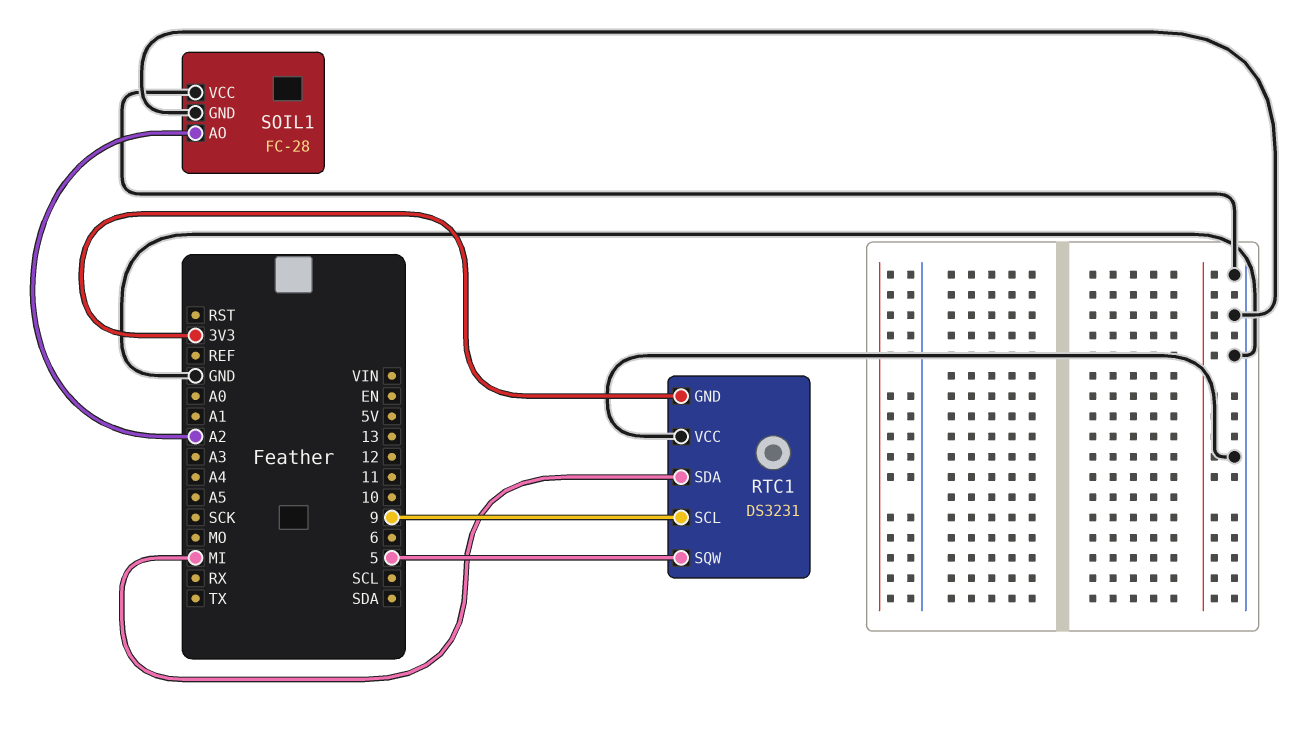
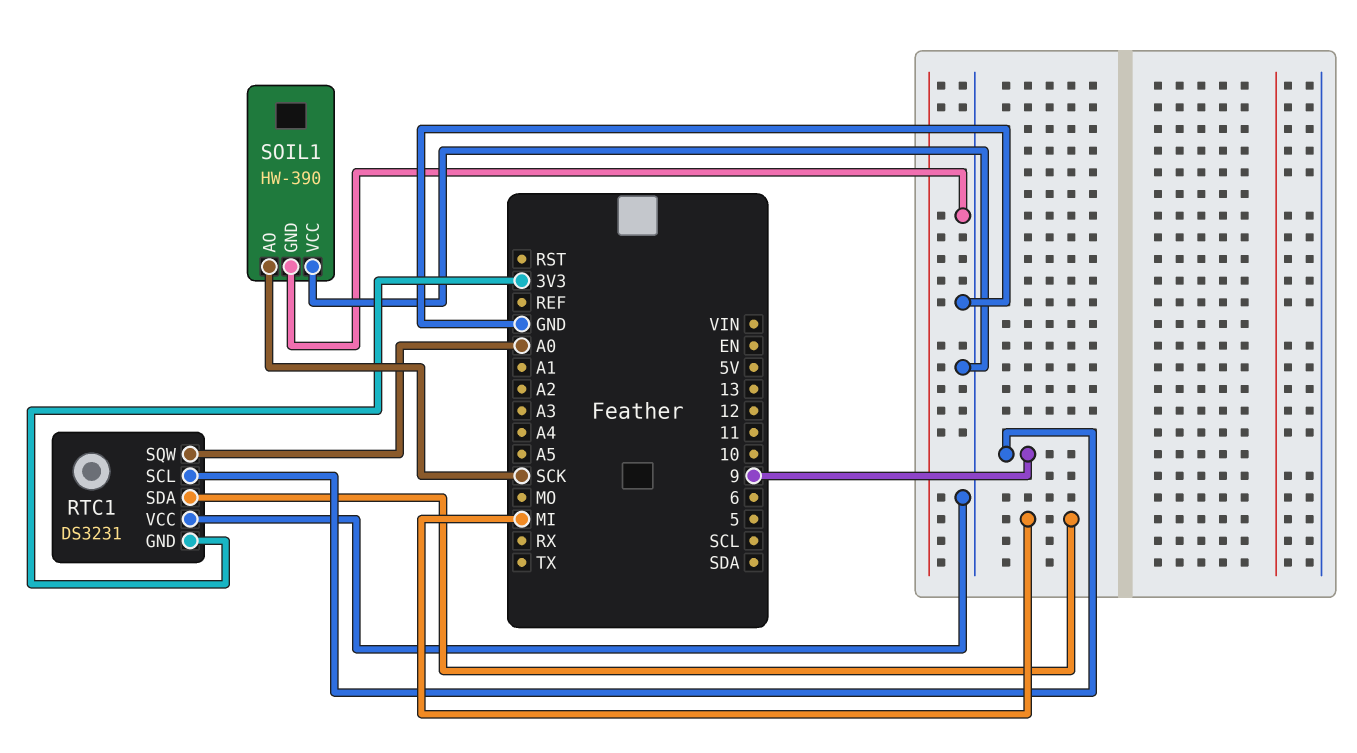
RTC1 pin SQW: 5 -> A0
SOIL1: FC-28 -> HW-390
SOIL1 pin AO: A2 -> SCK

